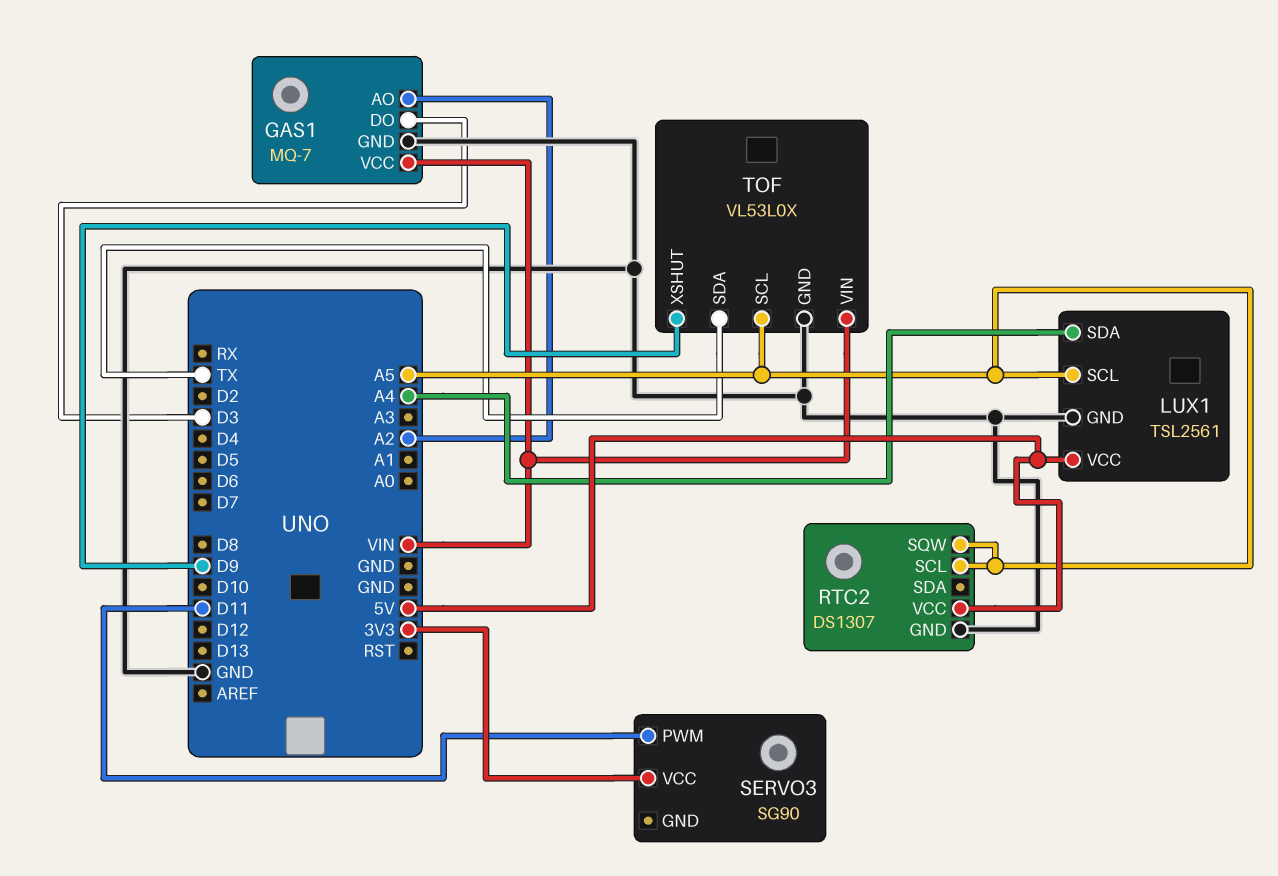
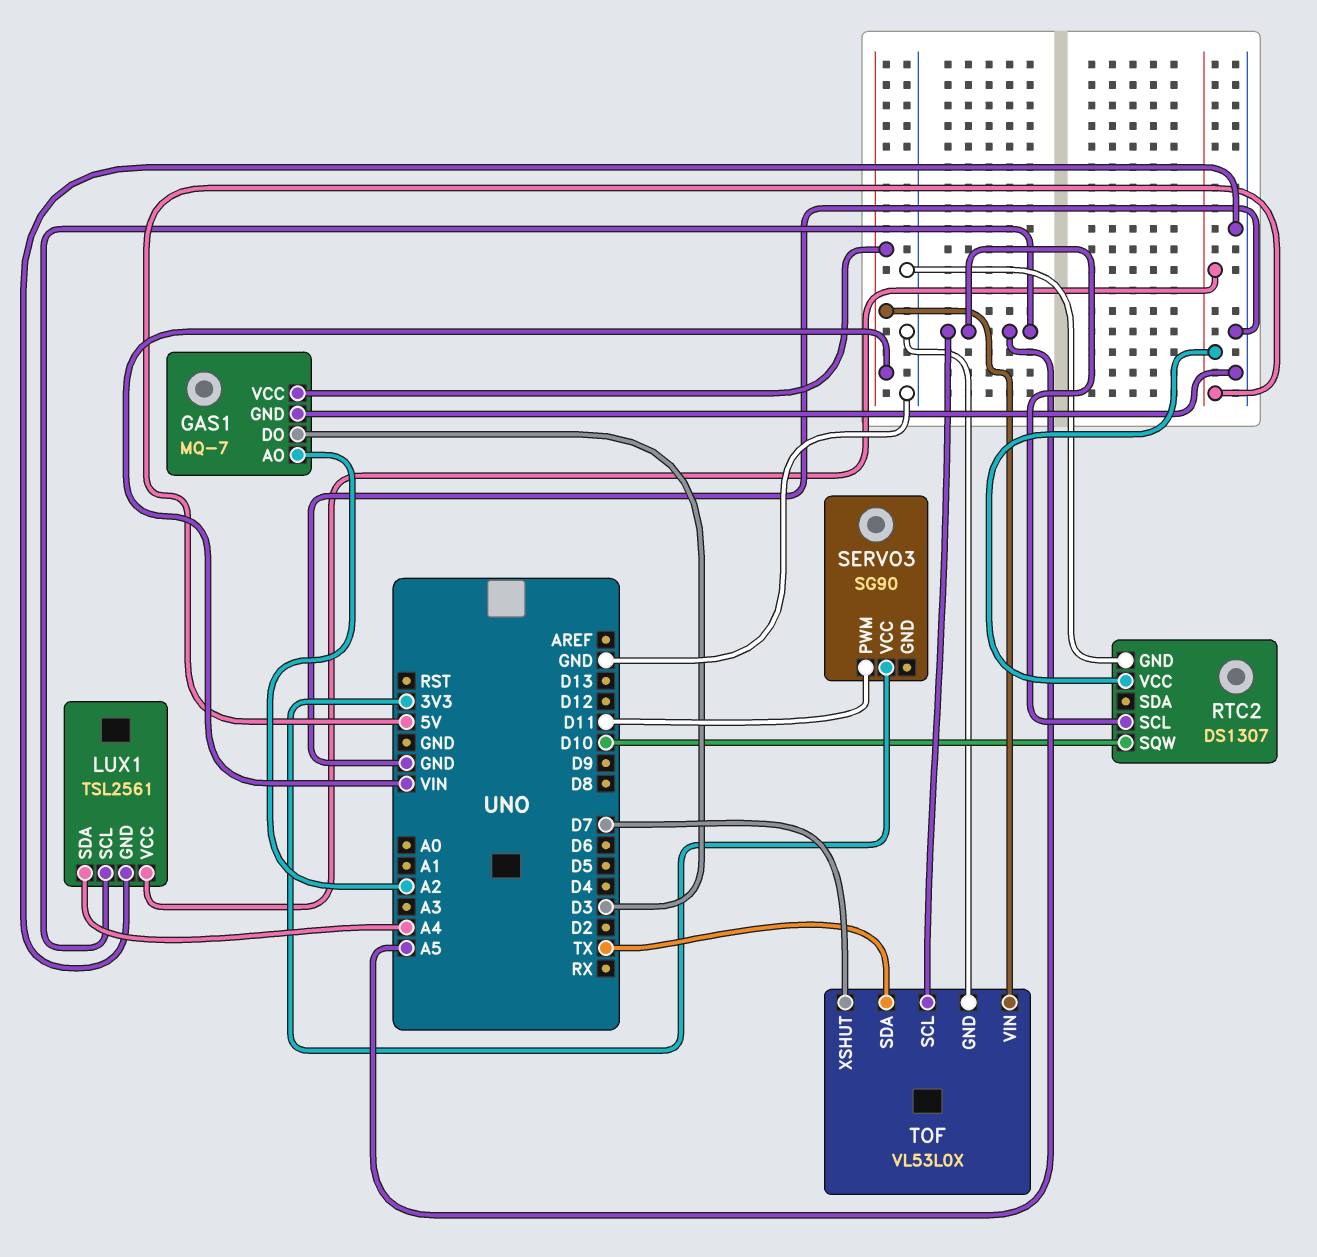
RTC2 pin SQW: A5 -> D10
TOF pin XSHUT: D9 -> D7

